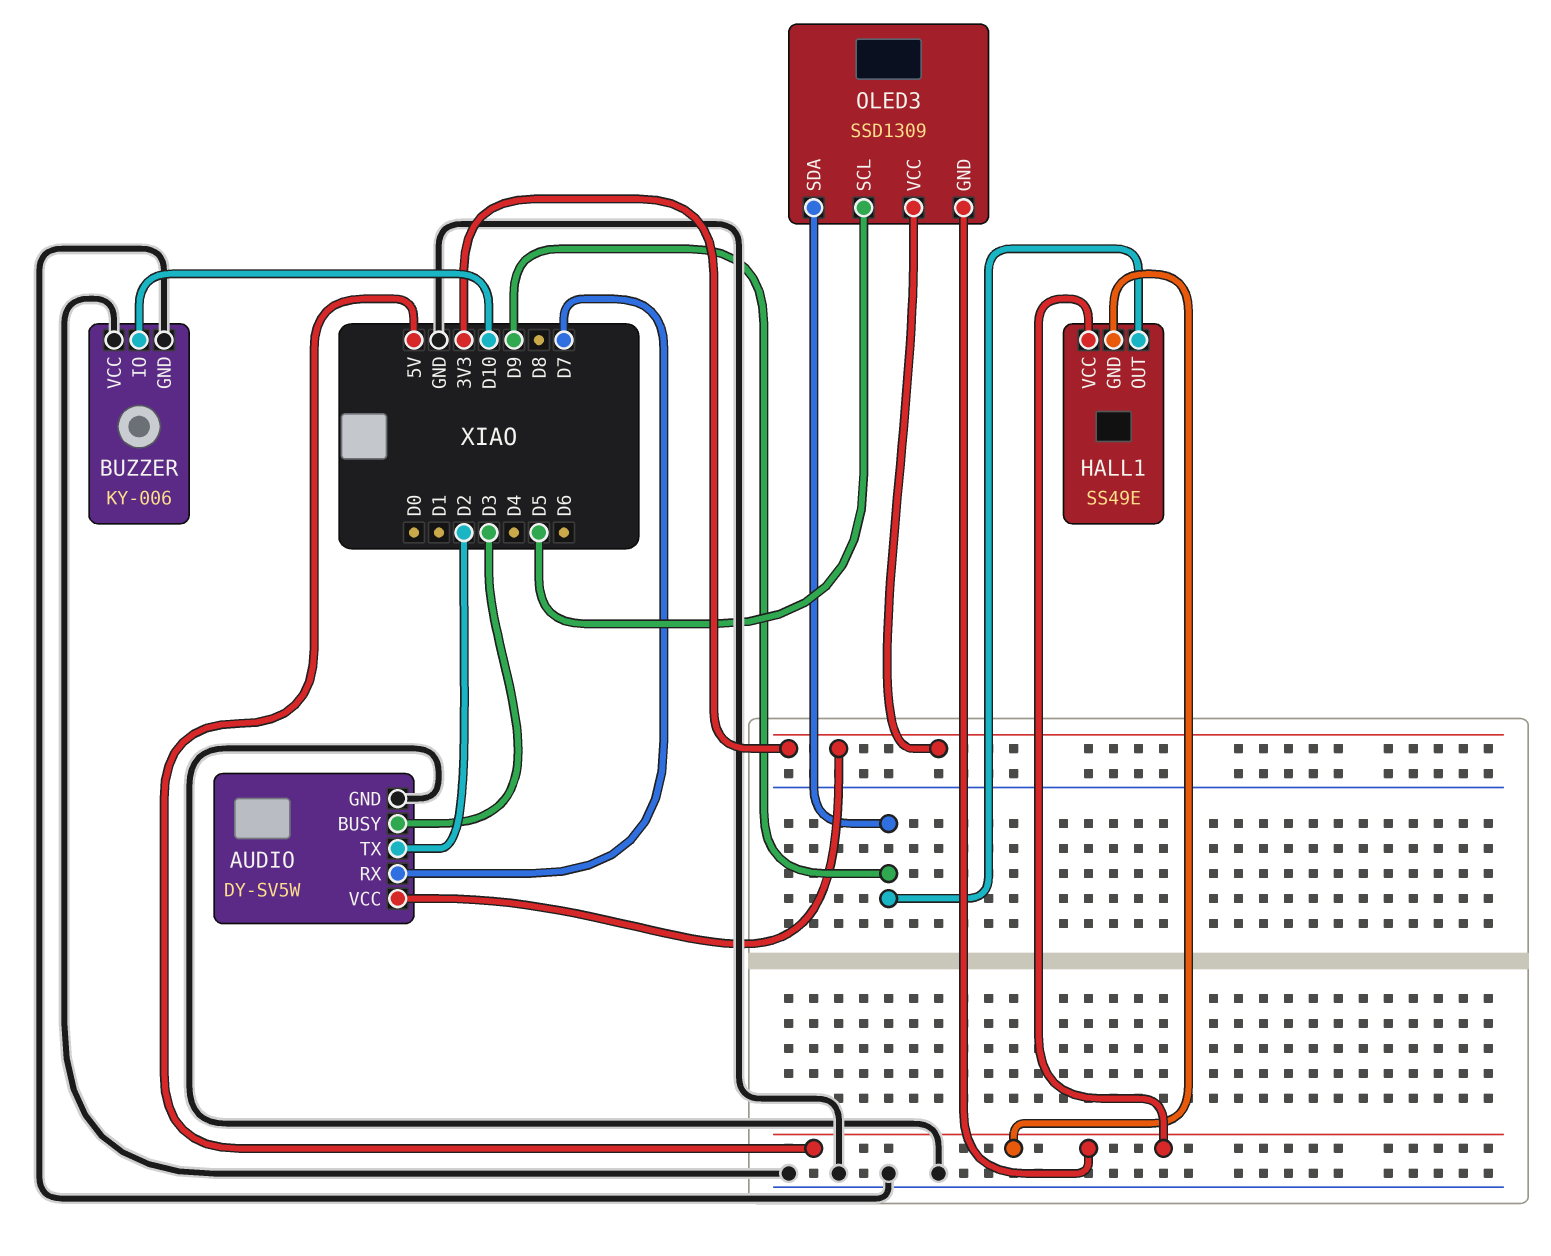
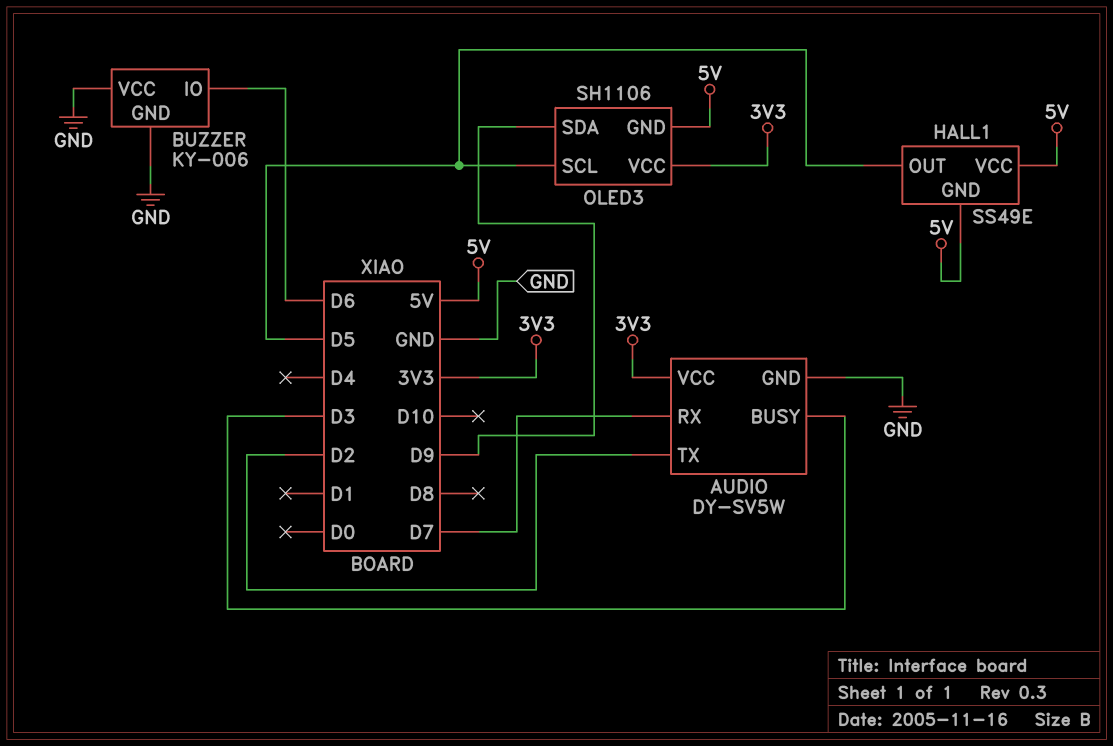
BUZZER pin IO: D10 -> D6
HALL1 pin OUT: D9 -> D5
OLED3: SSD1309 -> SH1106

